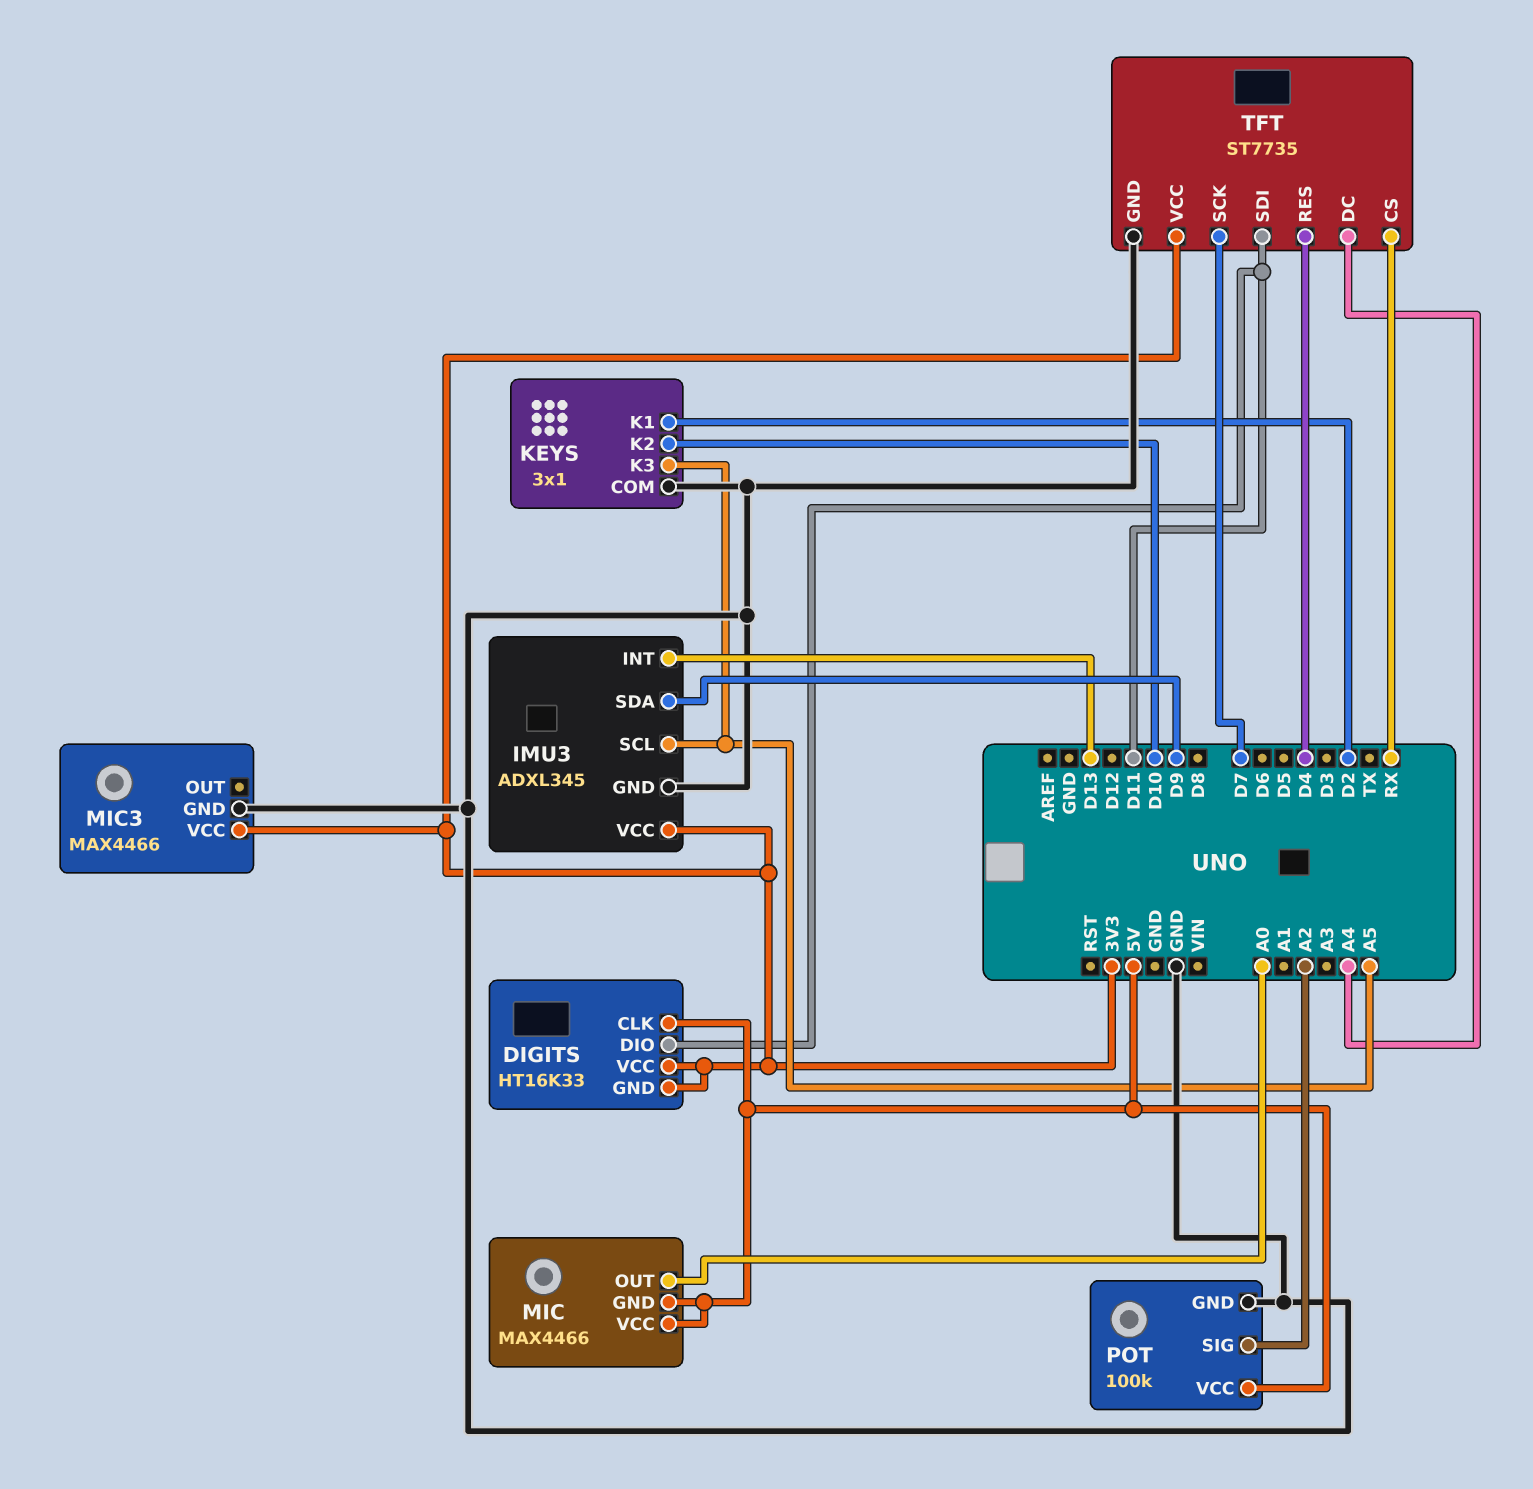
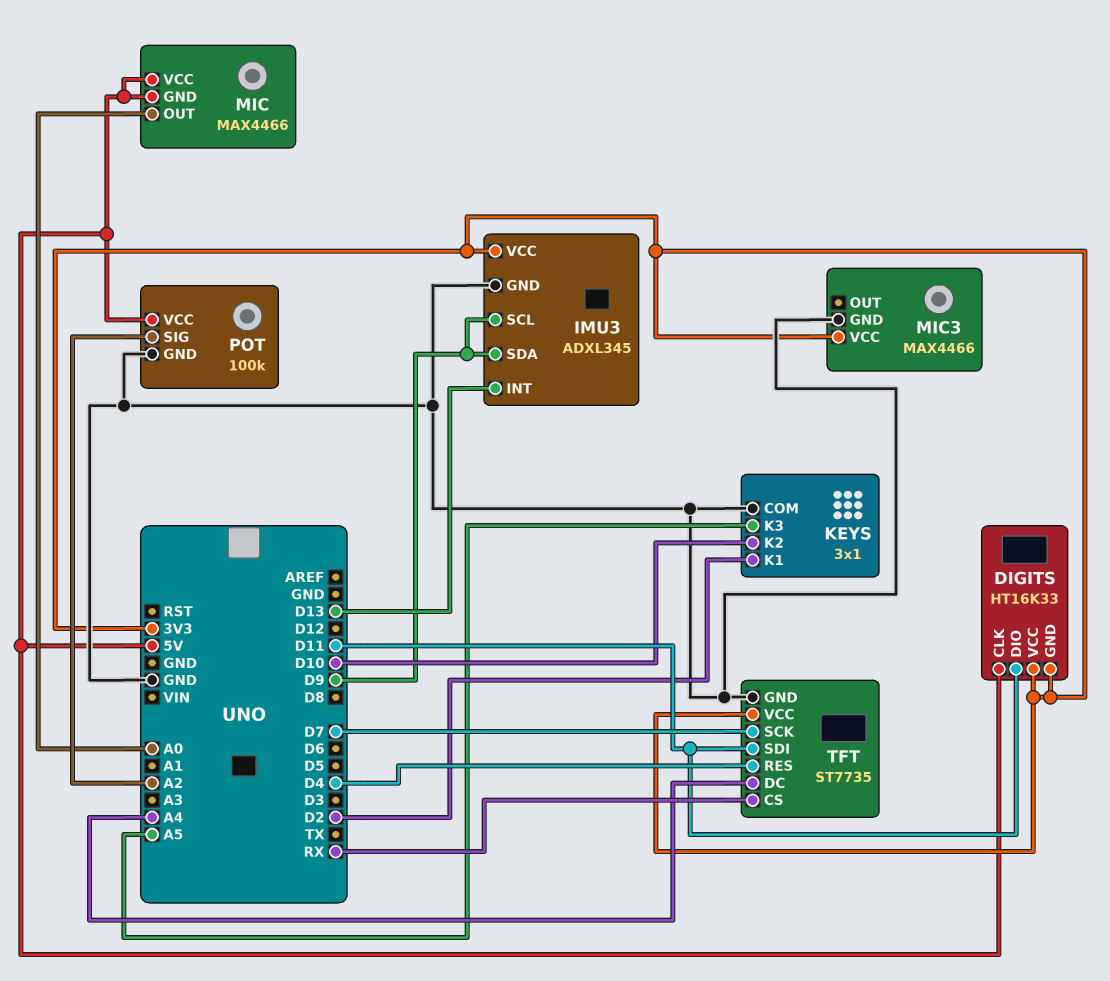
IMU3 pin SCL: A5 -> D9

